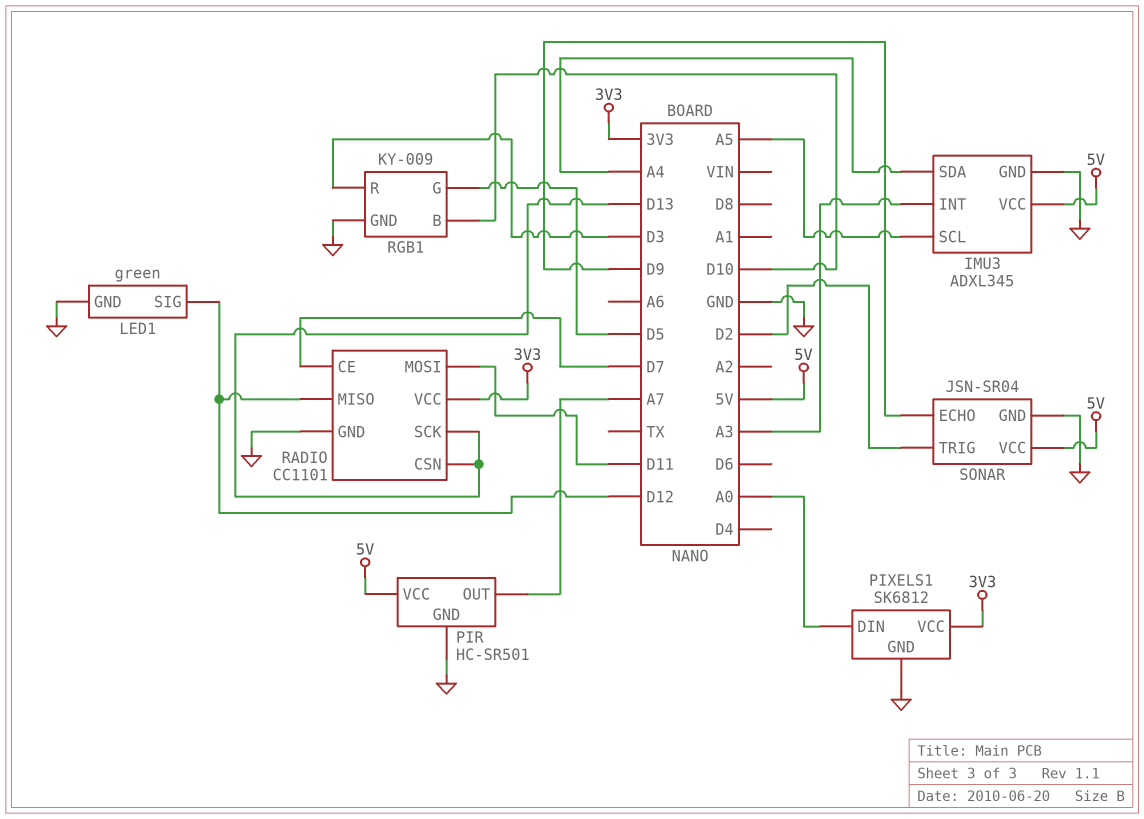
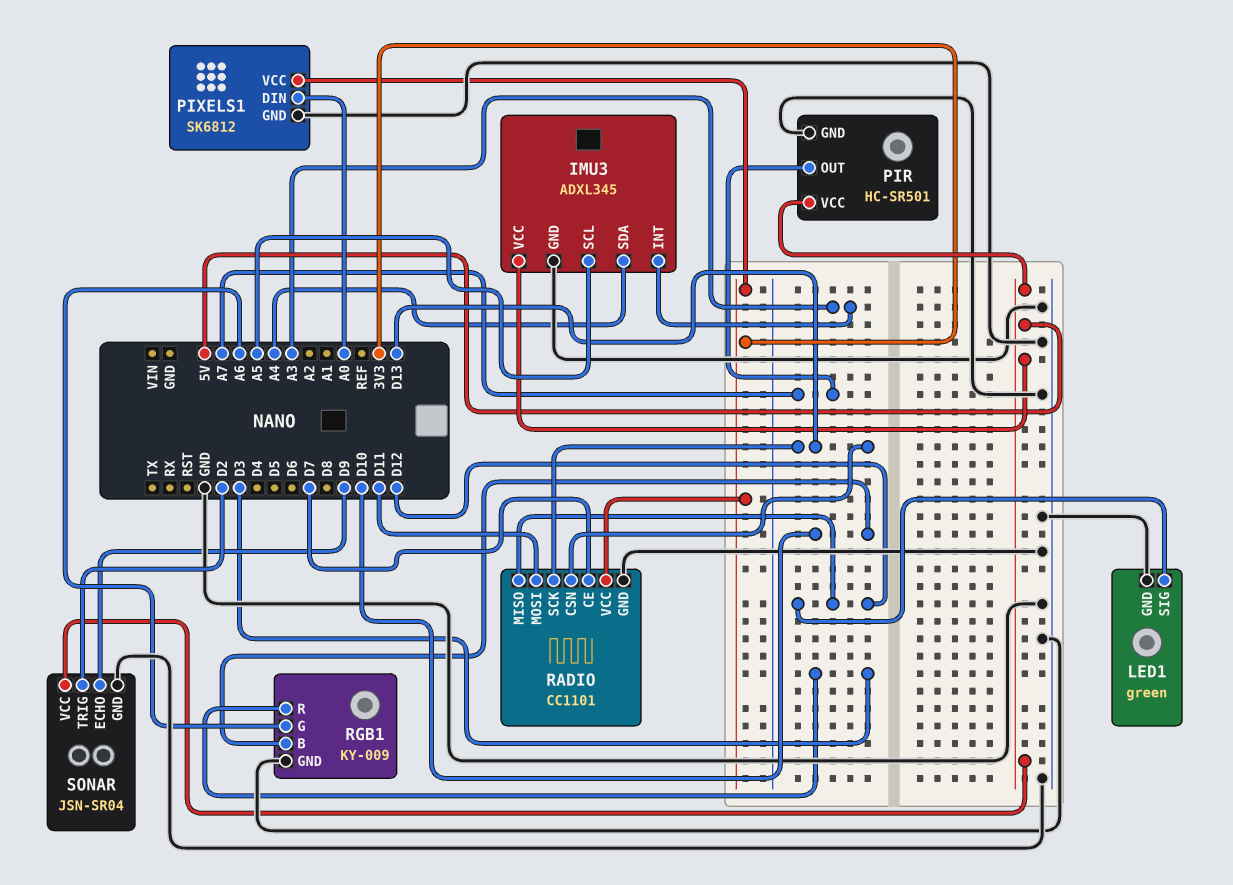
RGB1 pin G: D5 -> A6

